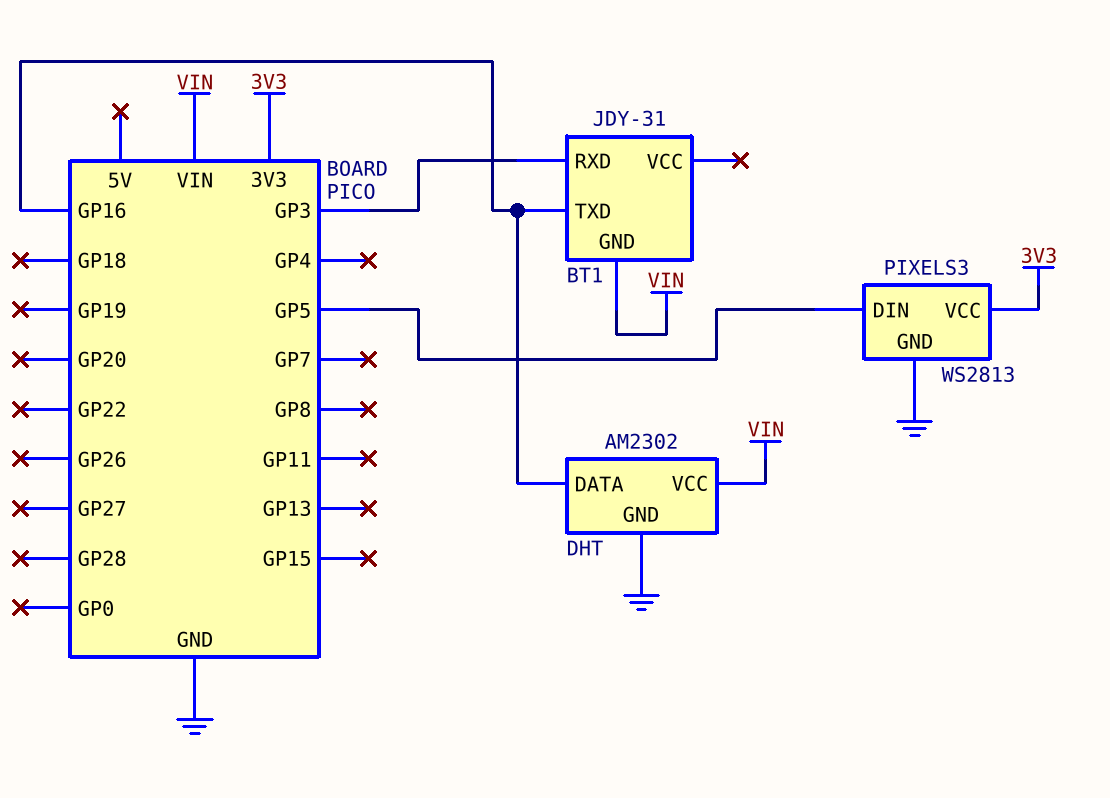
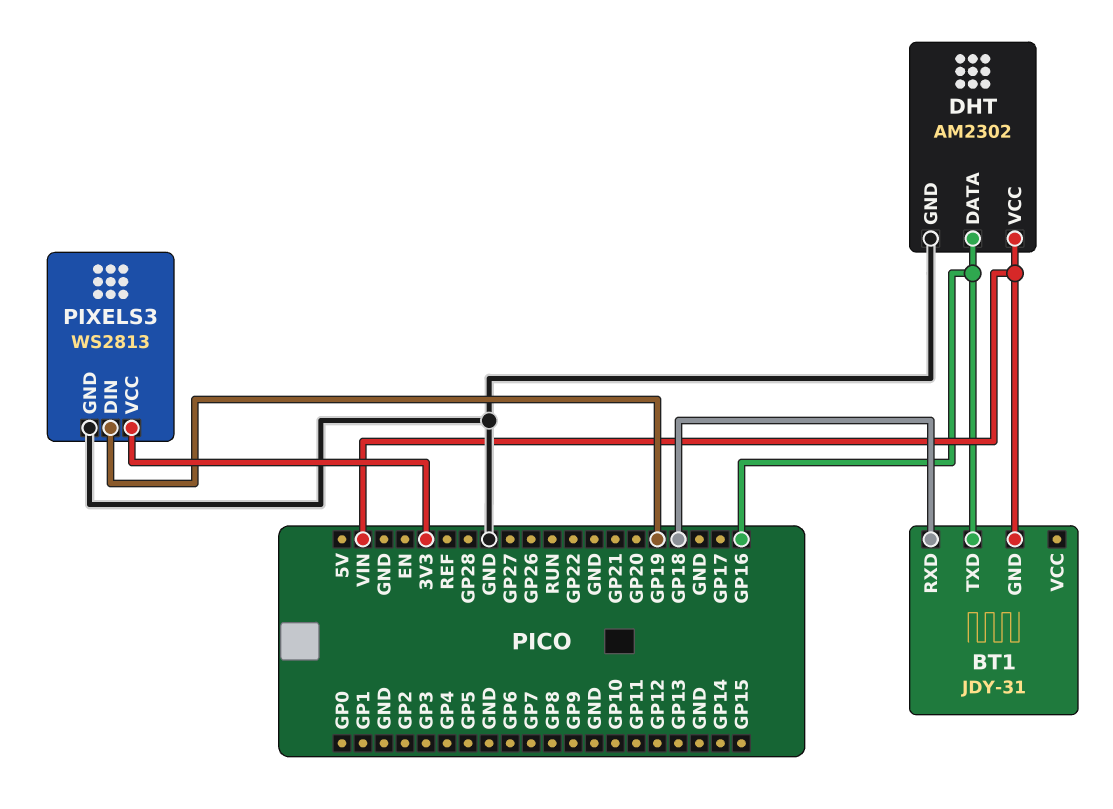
BT1 pin RXD: GP3 -> GP18
PIXELS3 pin DIN: GP5 -> GP19

